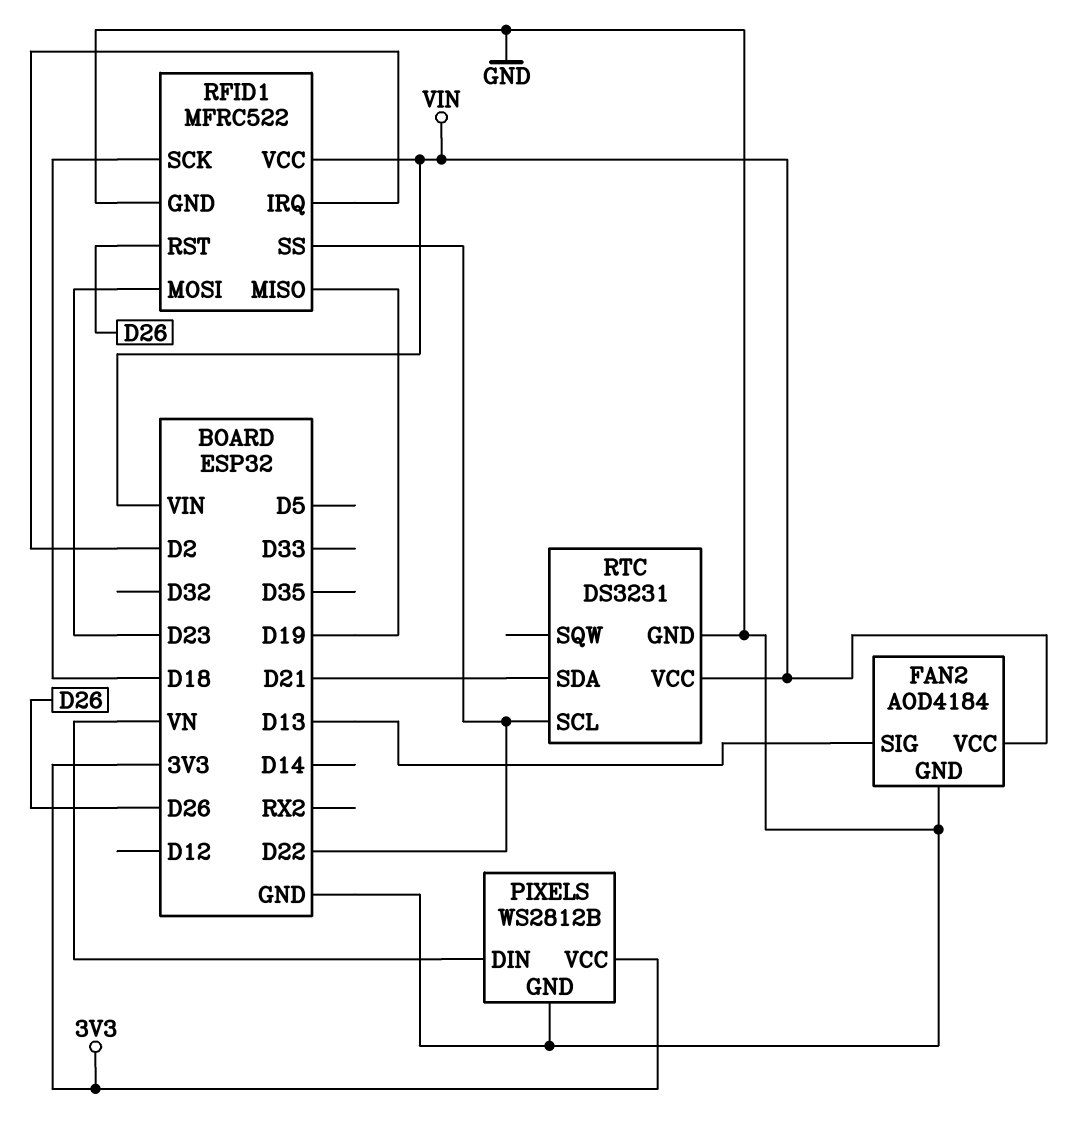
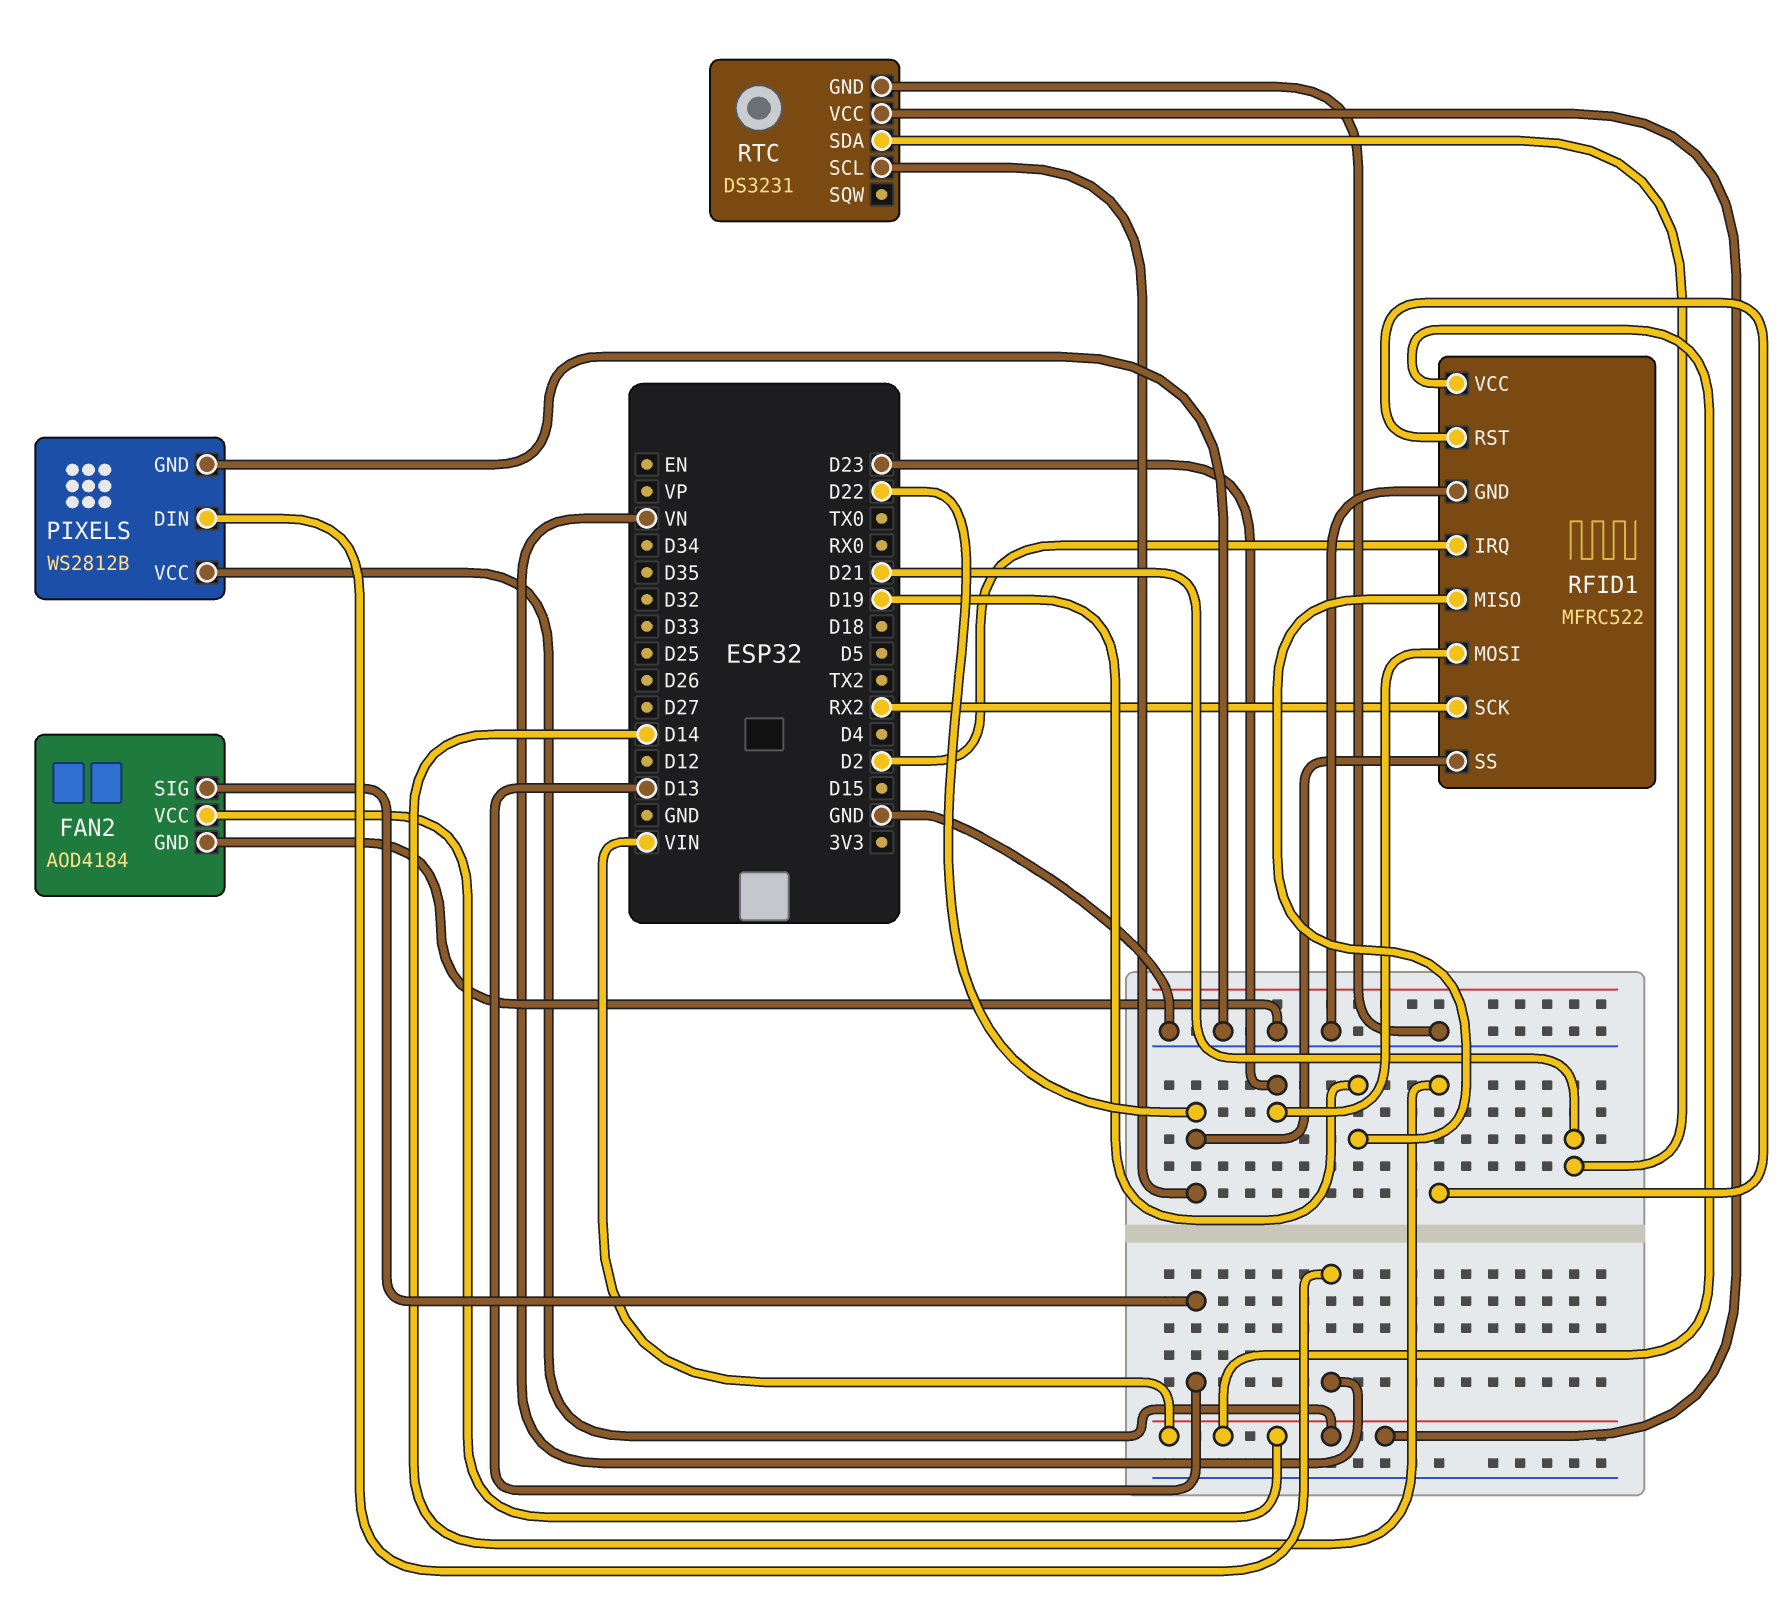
PIXELS pin VCC: 3V3 -> VIN
RFID1 pin RST: D26 -> D14
RFID1 pin SCK: D18 -> RX2

